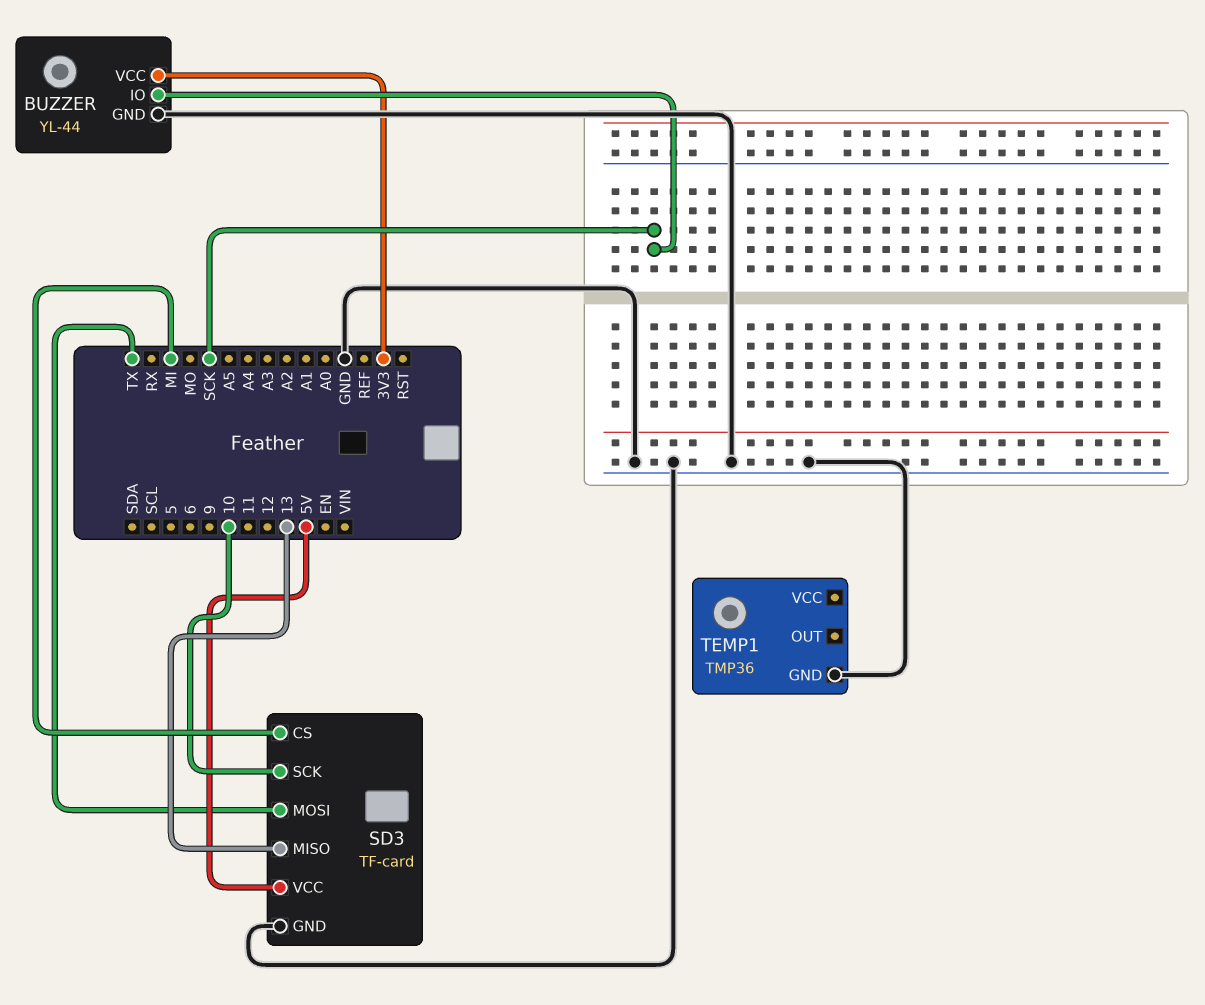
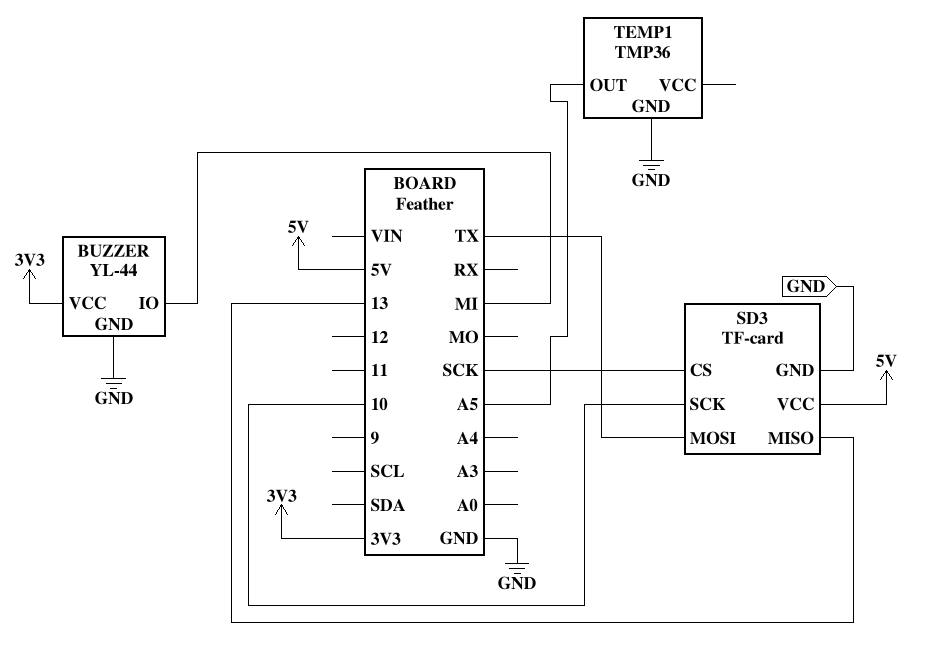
BUZZER pin IO: SCK -> MI
SD3 pin CS: MI -> SCK
TEMP1 pin OUT: none -> A5

